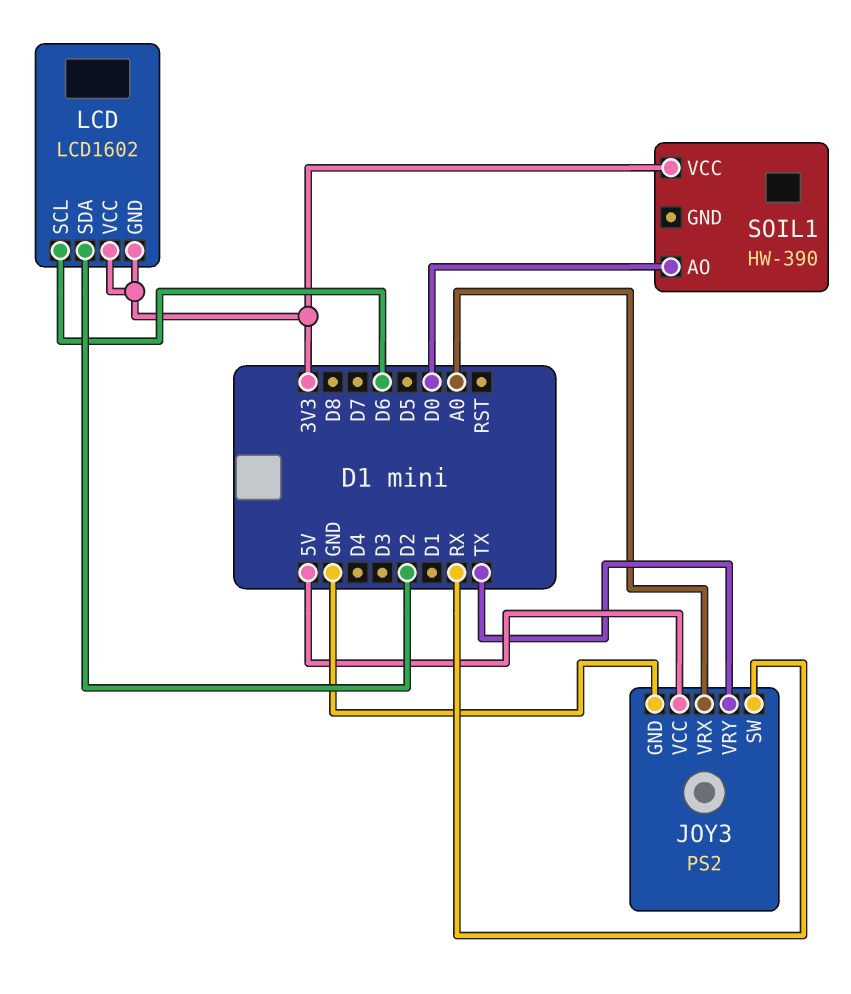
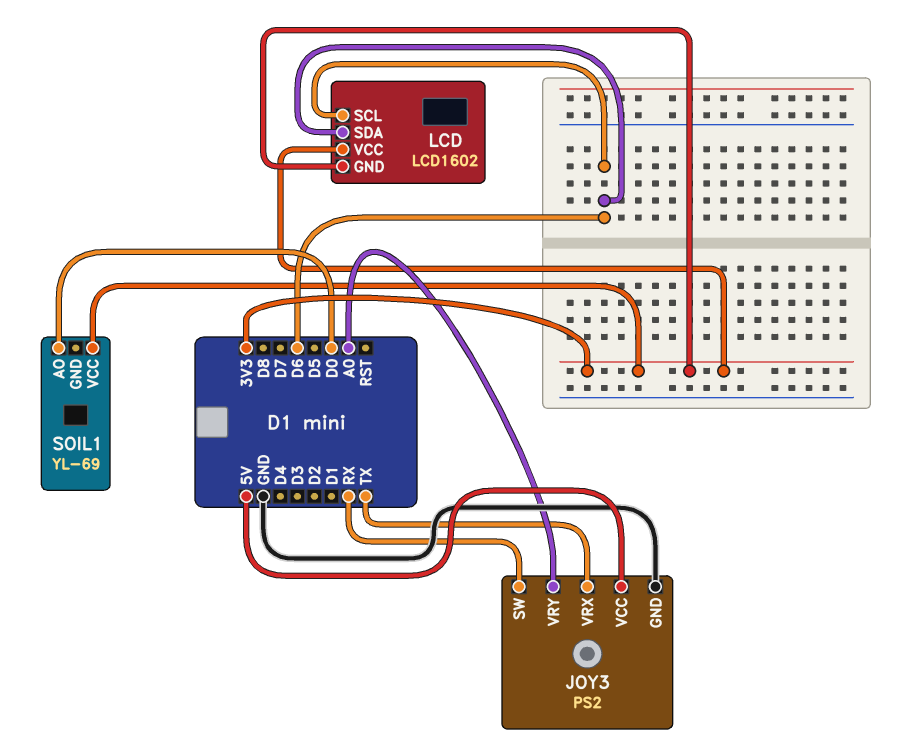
JOY3 pin VRX: A0 -> TX
JOY3 pin VRY: TX -> A0
LCD pin SDA: D2 -> D6
SOIL1: HW-390 -> YL-69

